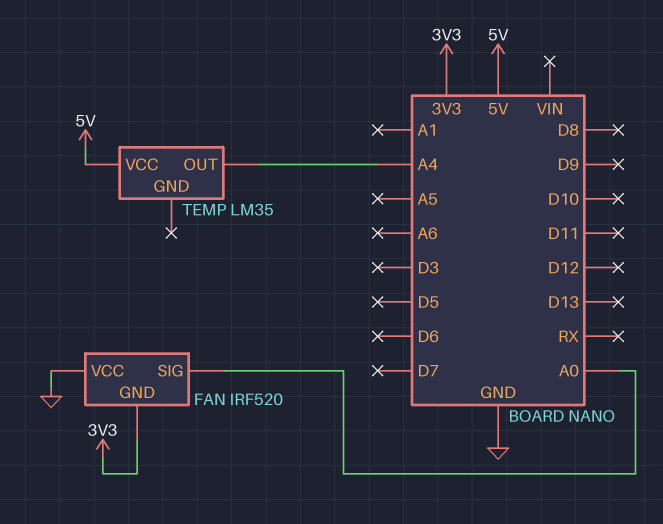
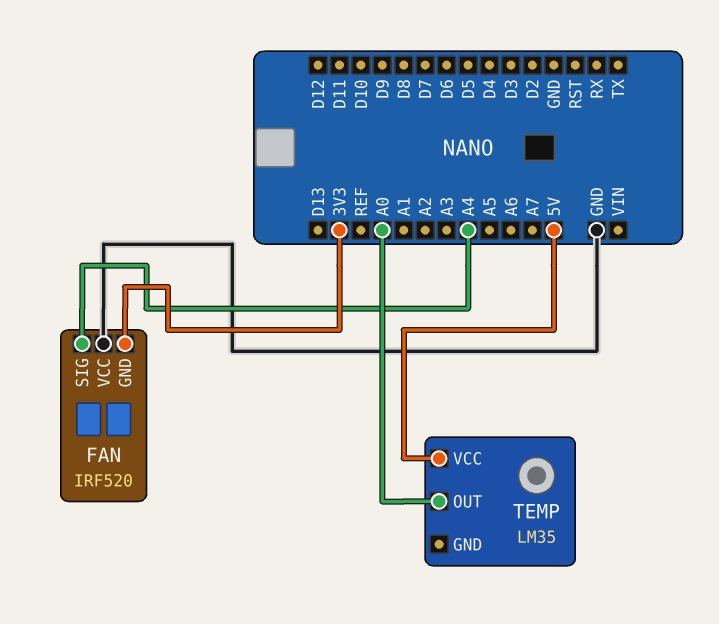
FAN pin SIG: A0 -> A4
TEMP pin OUT: A4 -> A0

